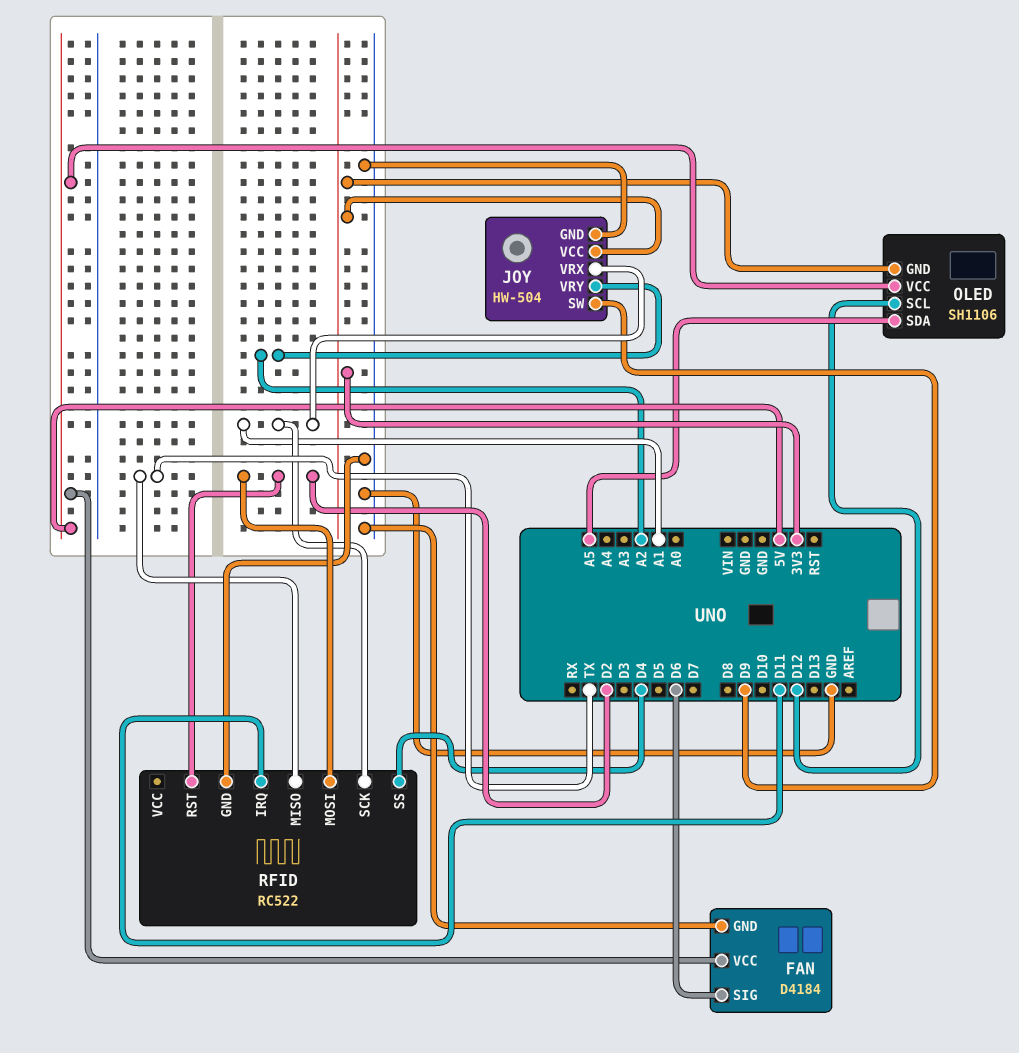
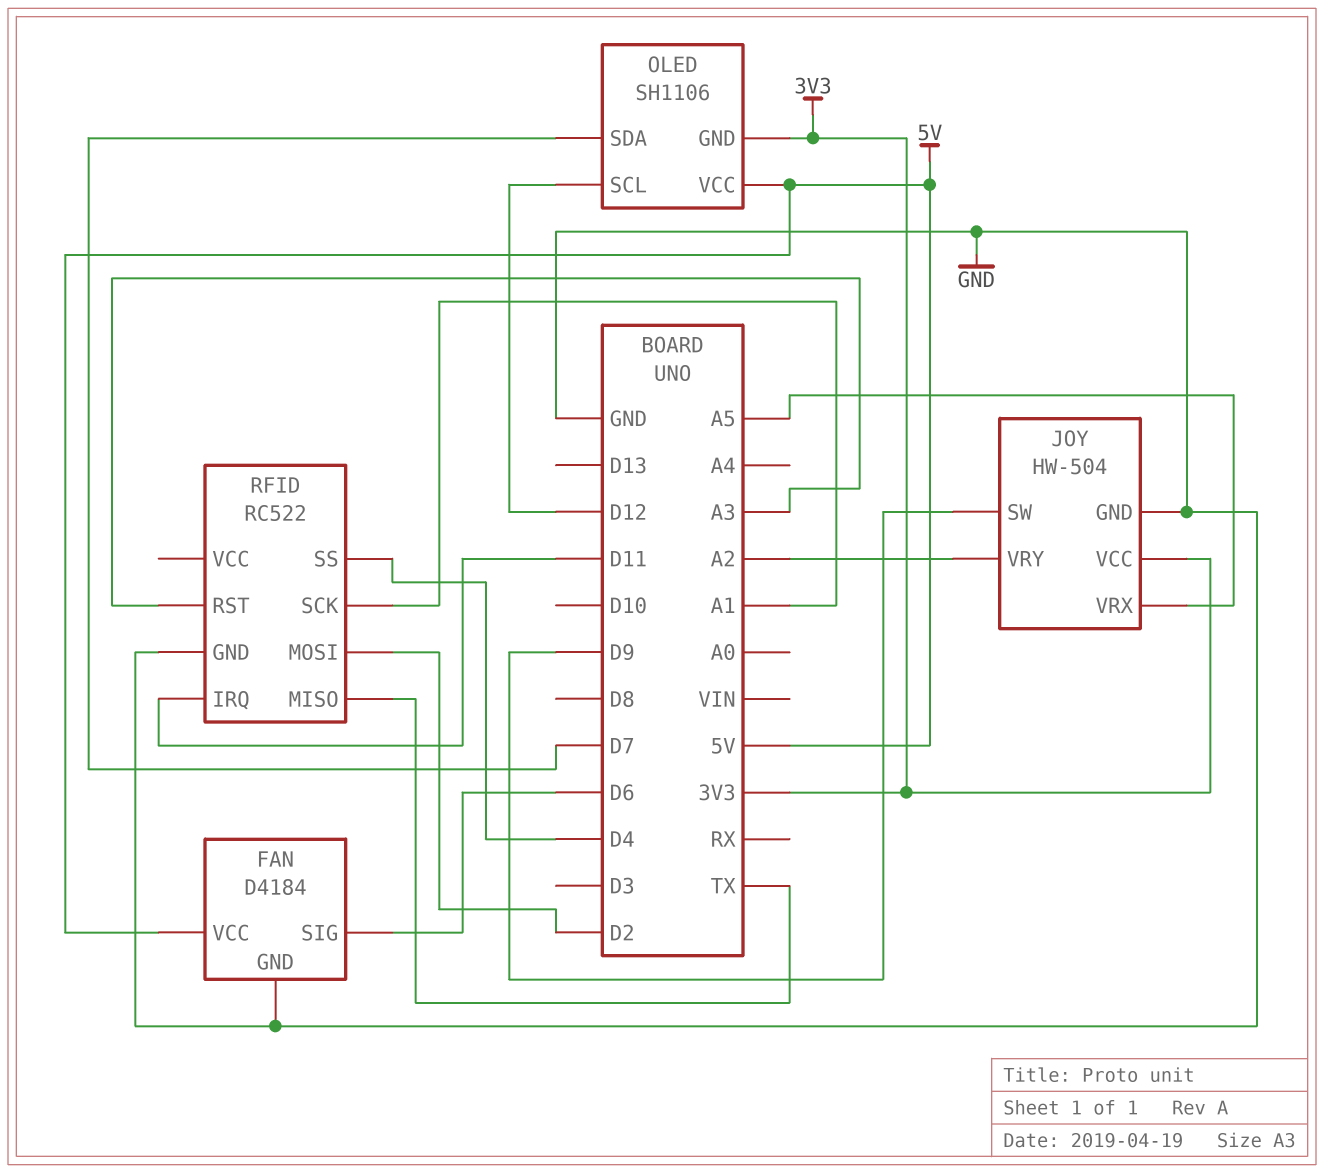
JOY pin VRX: A1 -> A5
OLED pin SDA: A5 -> D7
RFID pin RST: D2 -> A3

